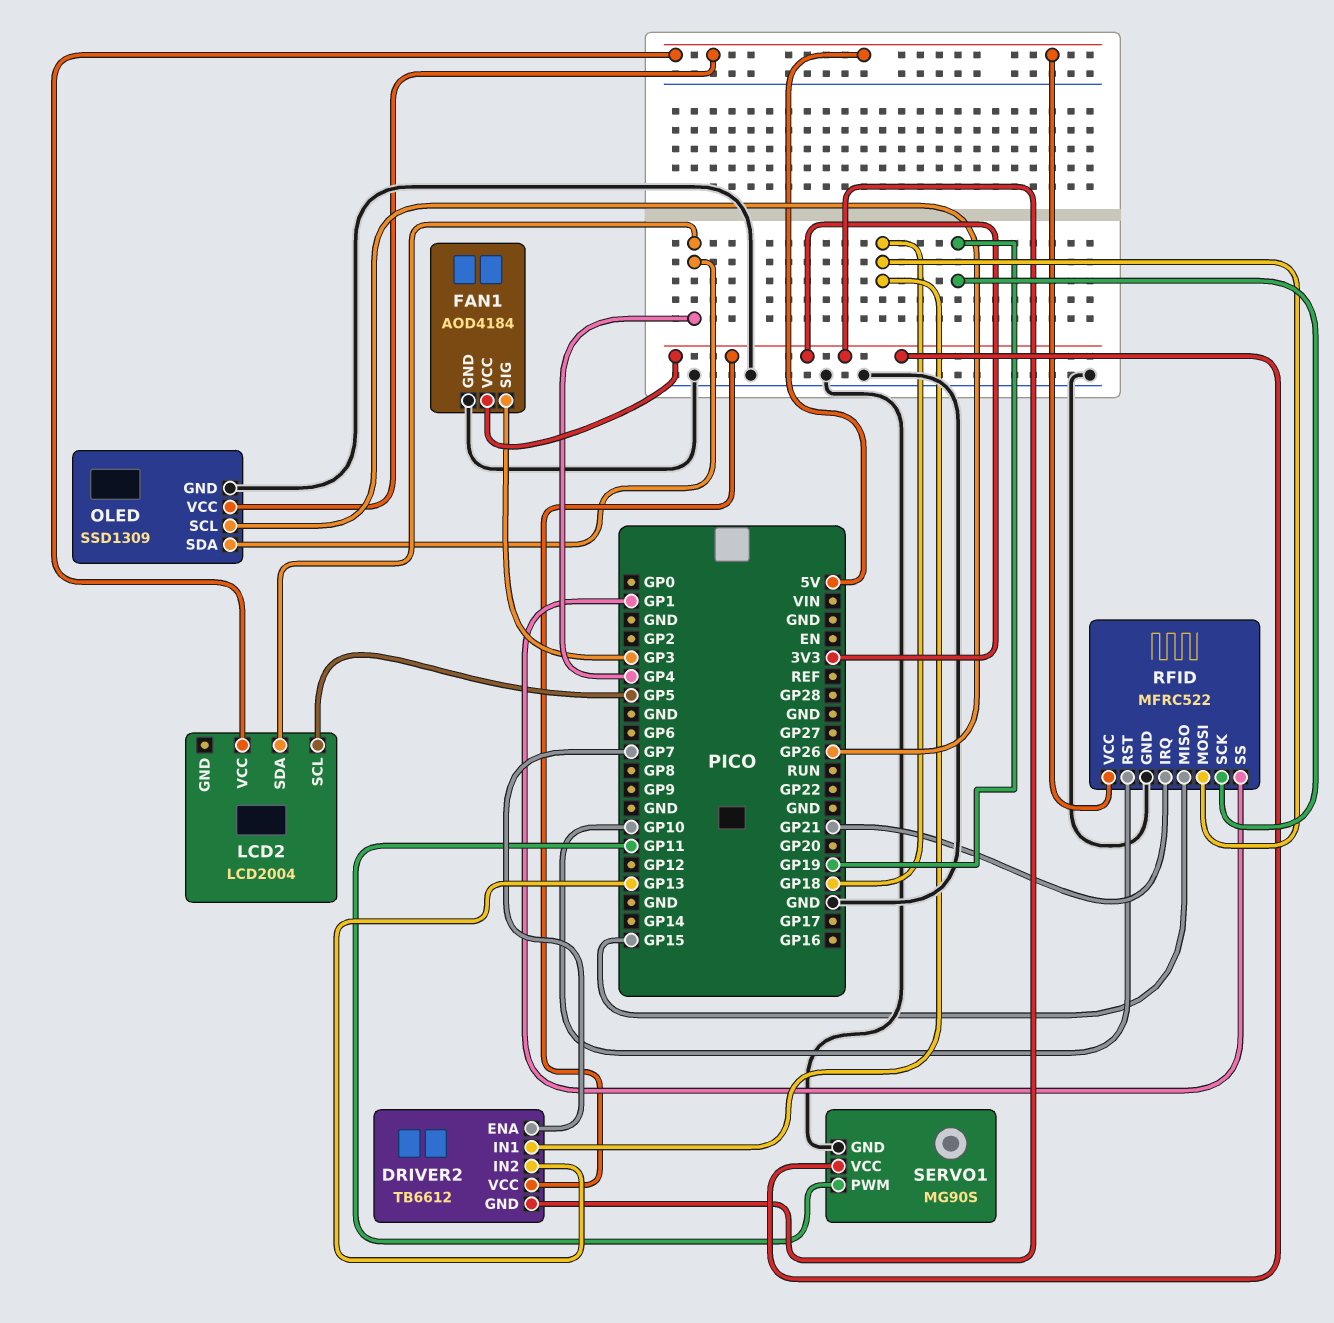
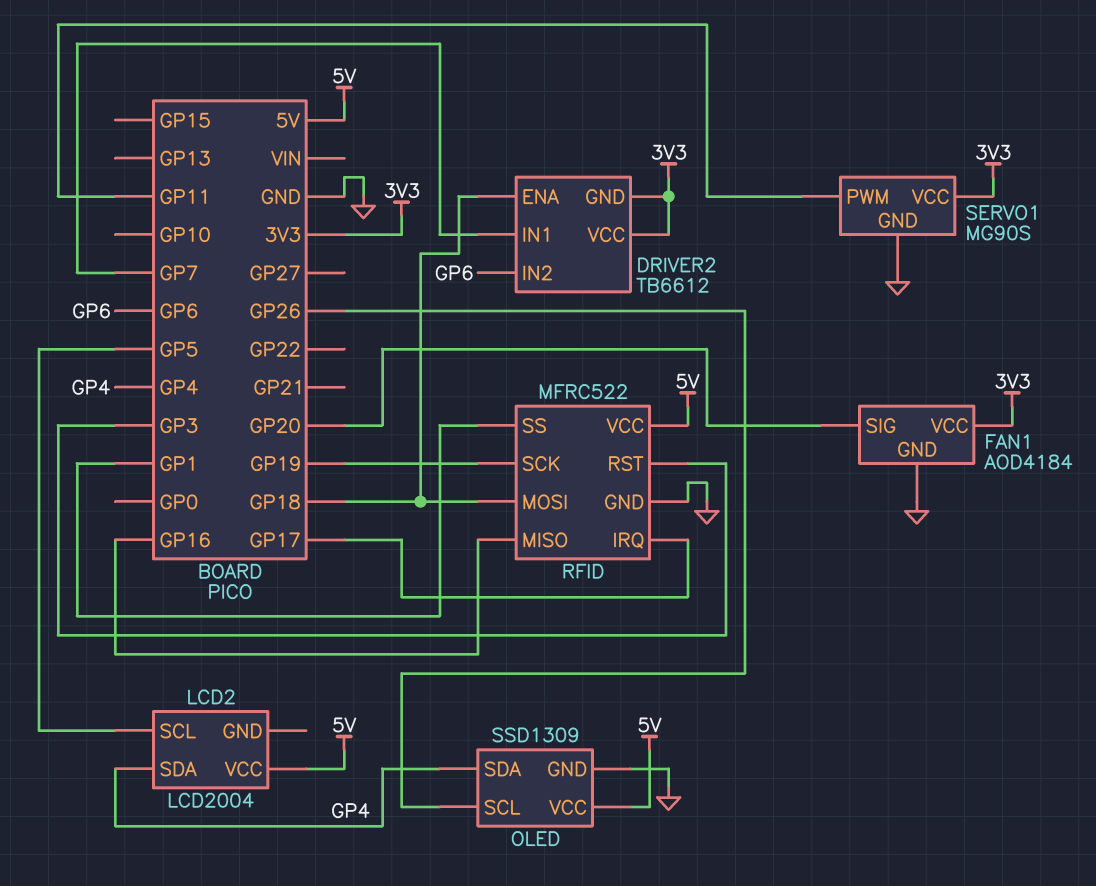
DRIVER2 pin ENA: GP7 -> GP18
DRIVER2 pin IN1: GP18 -> GP7
DRIVER2 pin IN2: GP13 -> GP6
FAN1 pin SIG: GP3 -> GP20
RFID pin IRQ: GP21 -> GP17
RFID pin MISO: GP15 -> GP16
RFID pin RST: GP10 -> GP3

